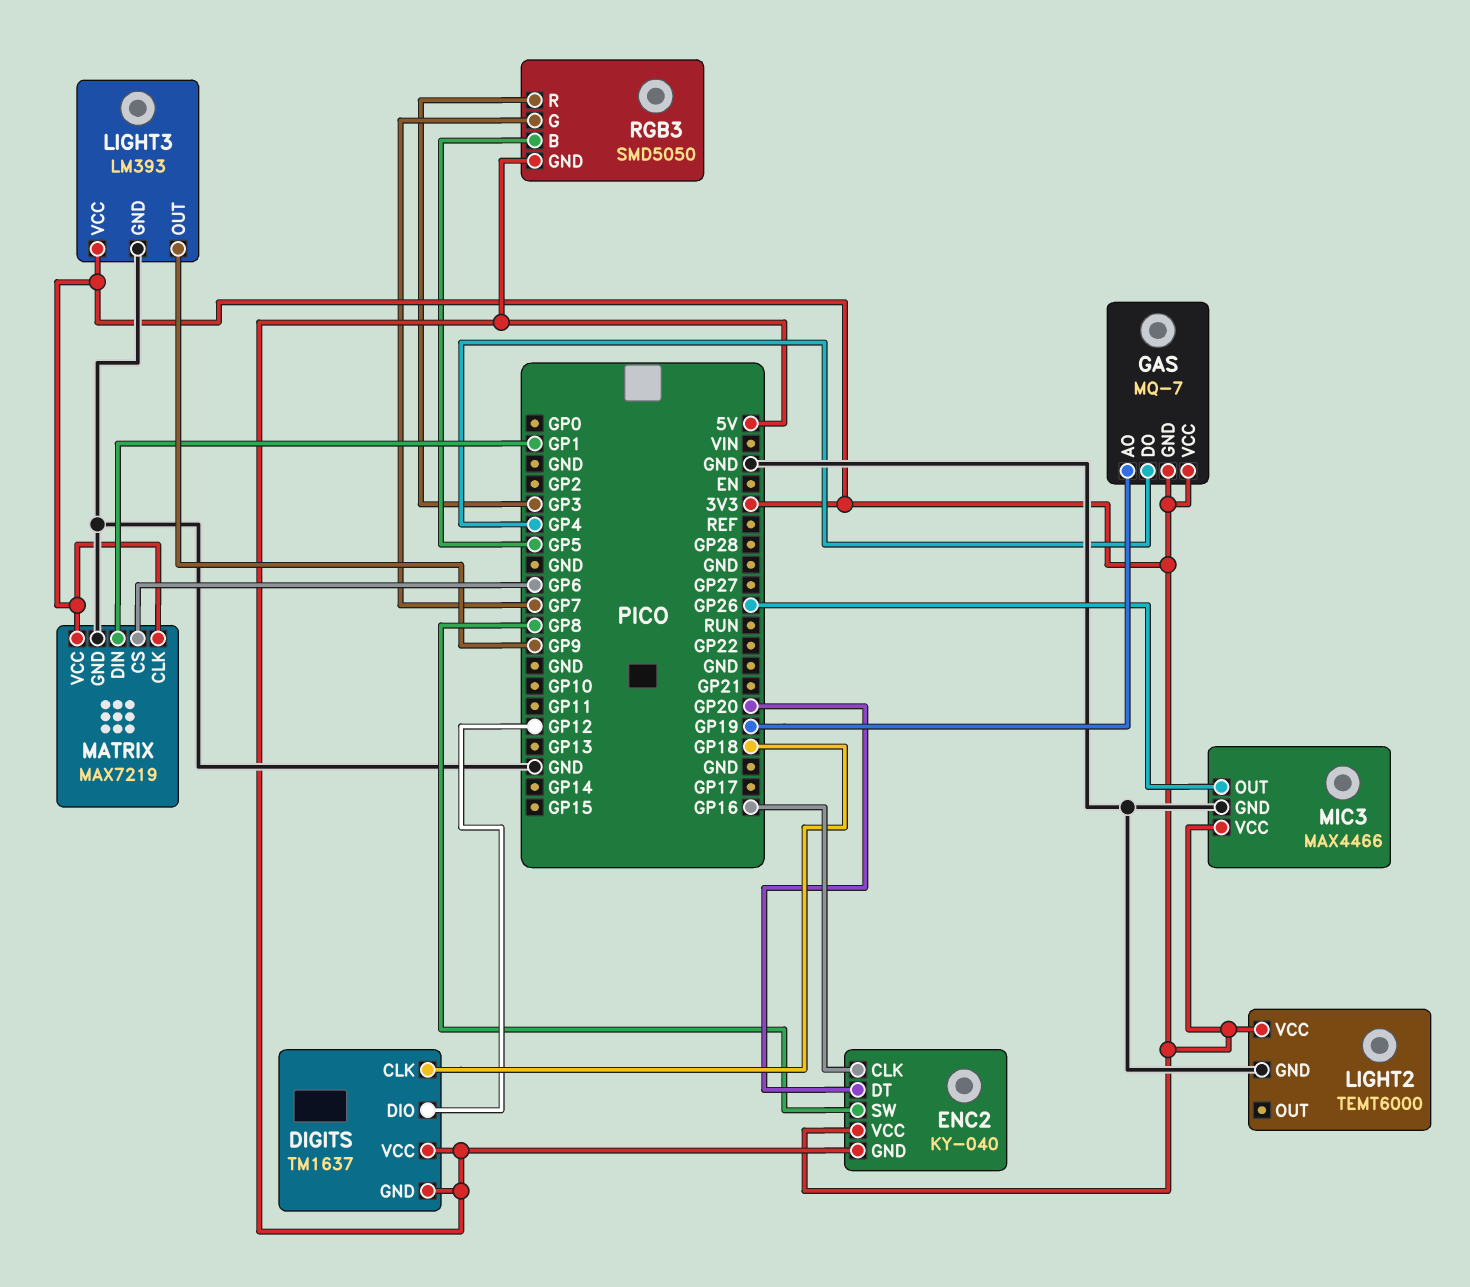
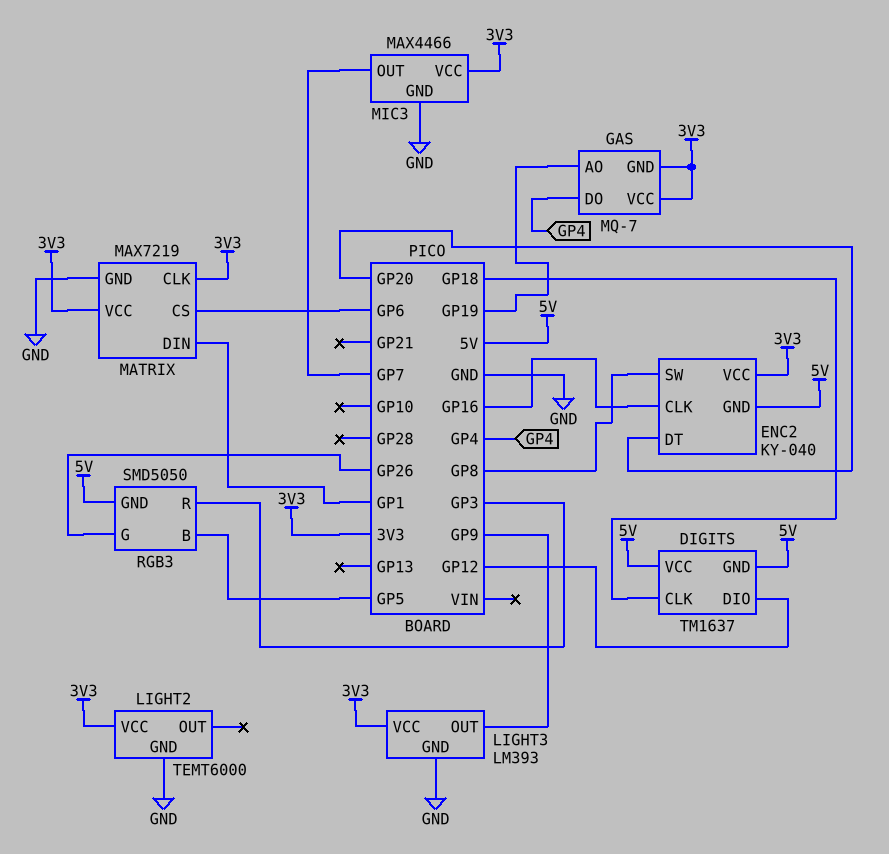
MIC3 pin OUT: GP26 -> GP7
RGB3 pin G: GP7 -> GP26

